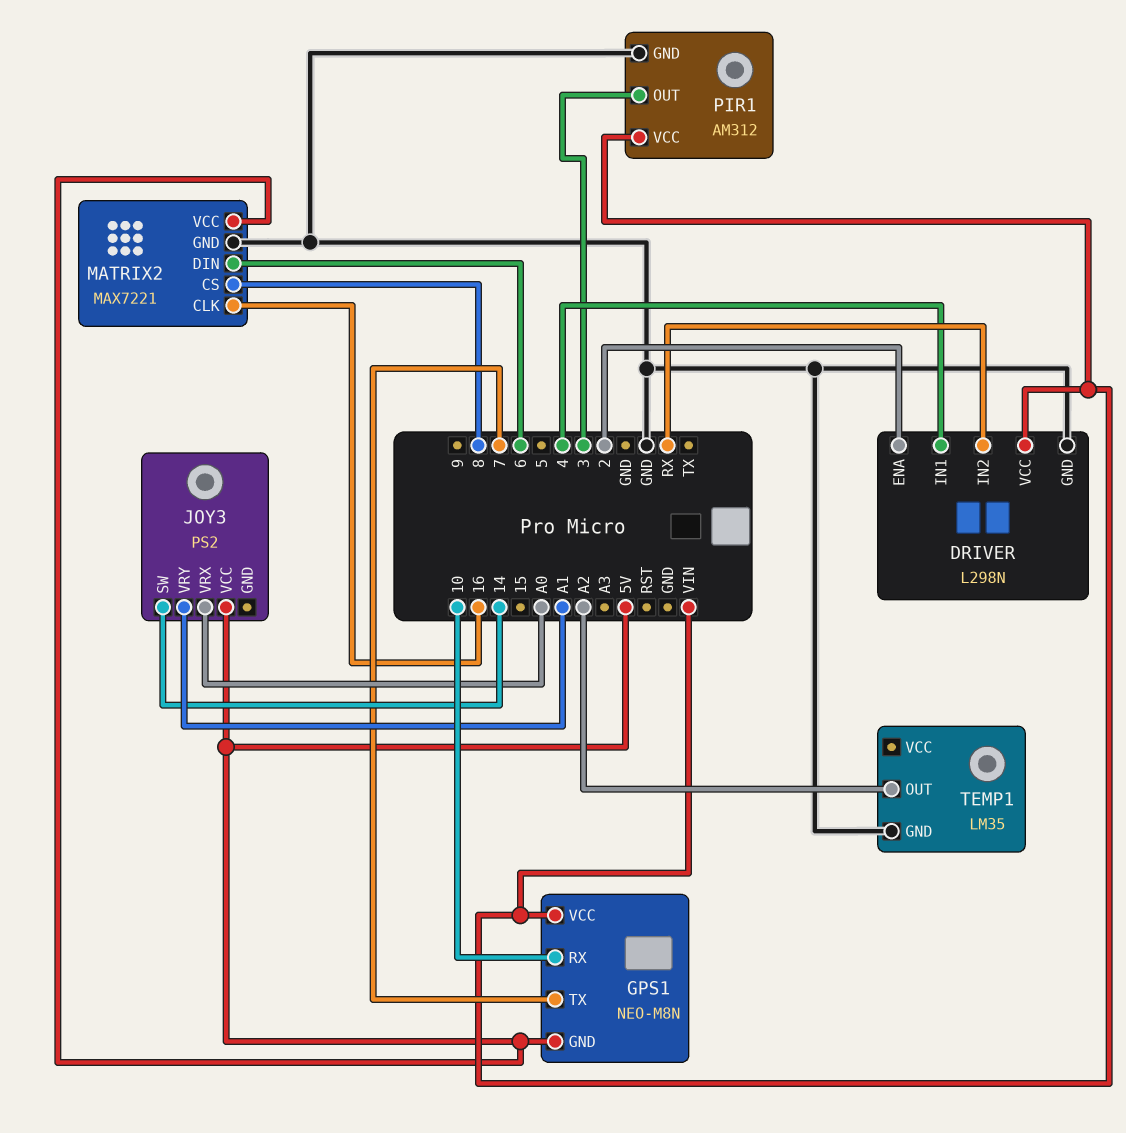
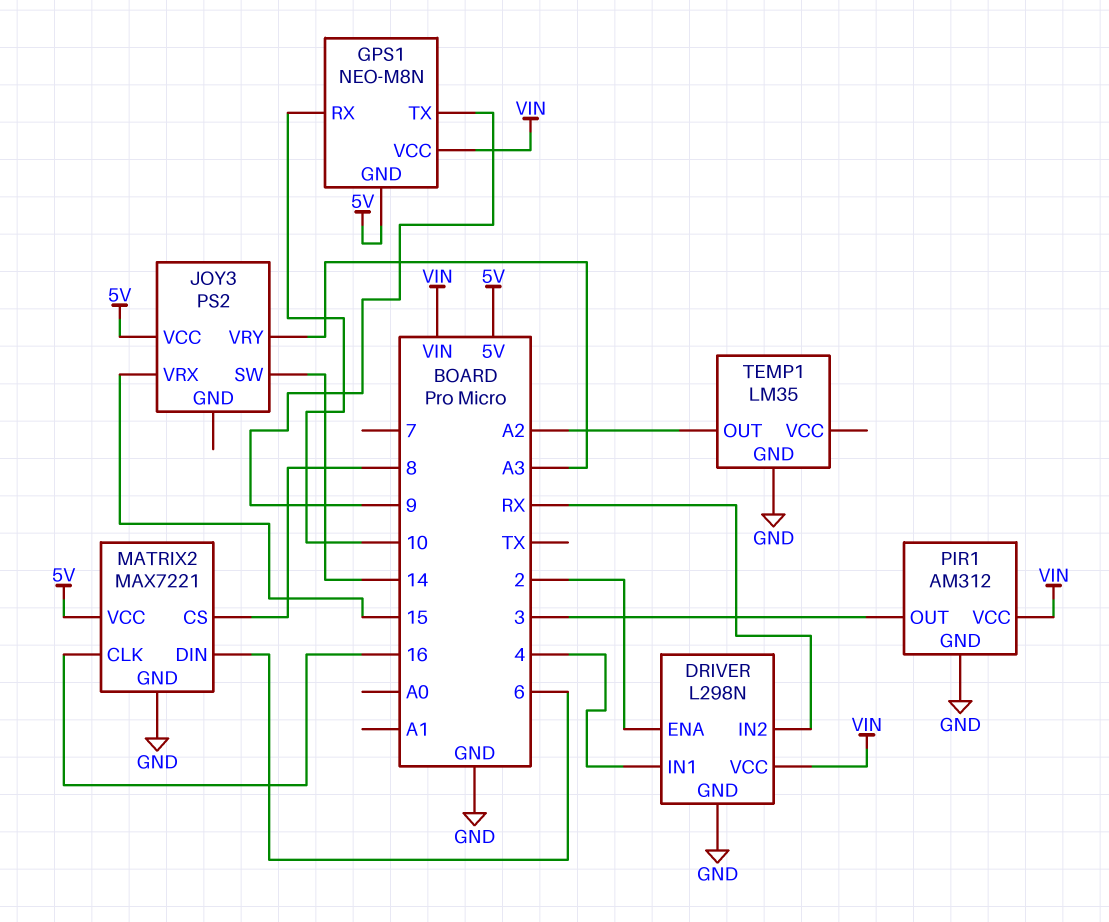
GPS1 pin TX: 7 -> 9
JOY3 pin VRX: A0 -> 15
JOY3 pin VRY: A1 -> A3

